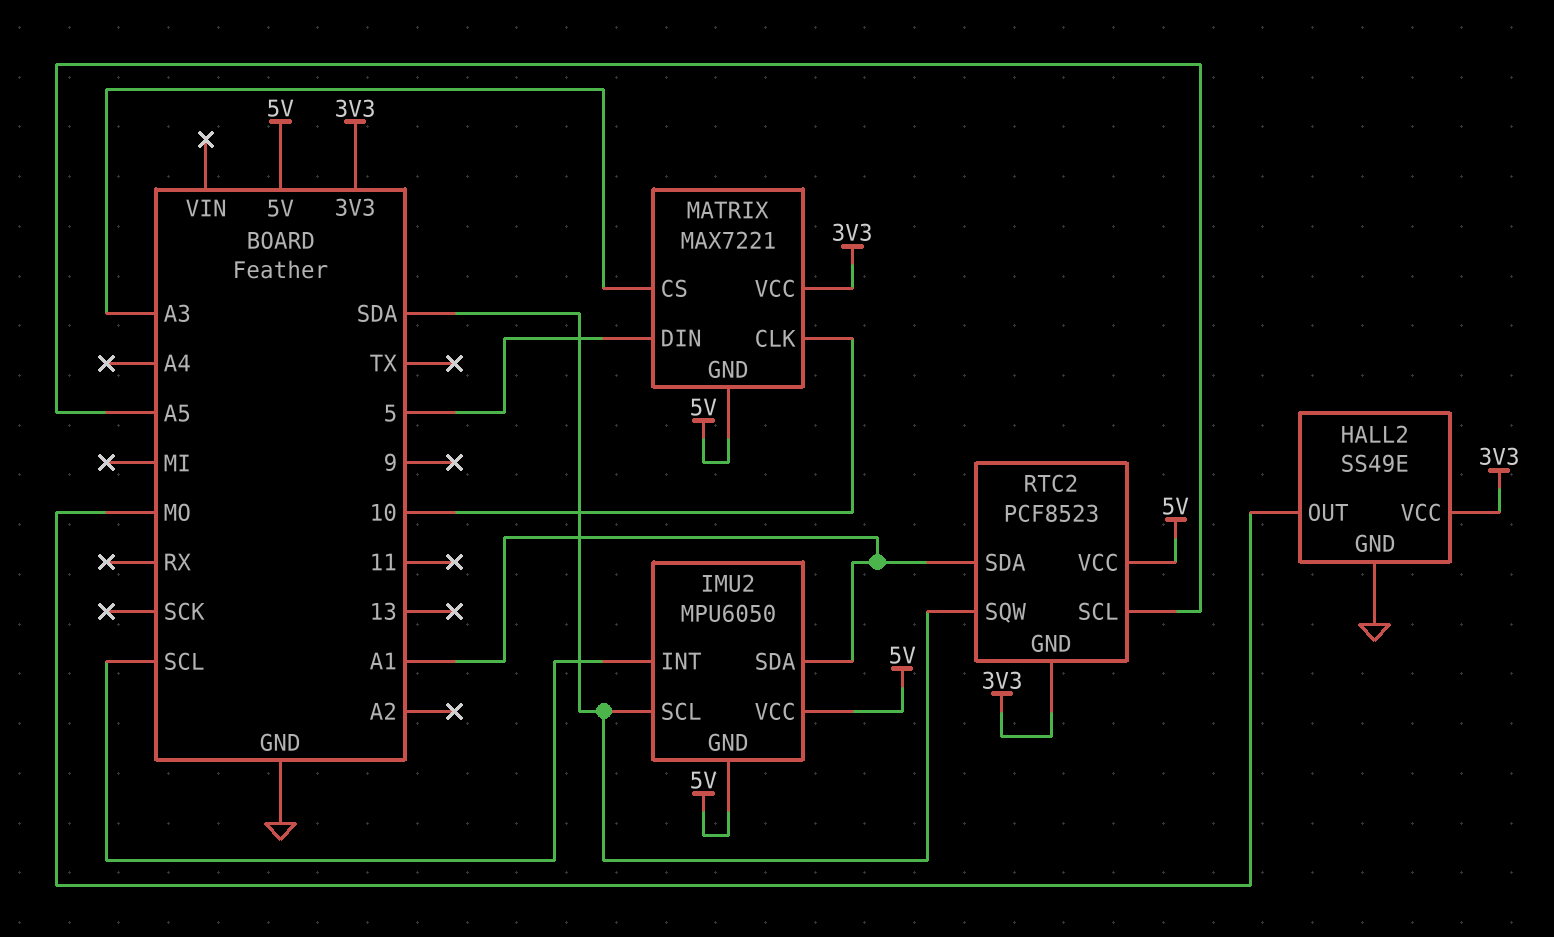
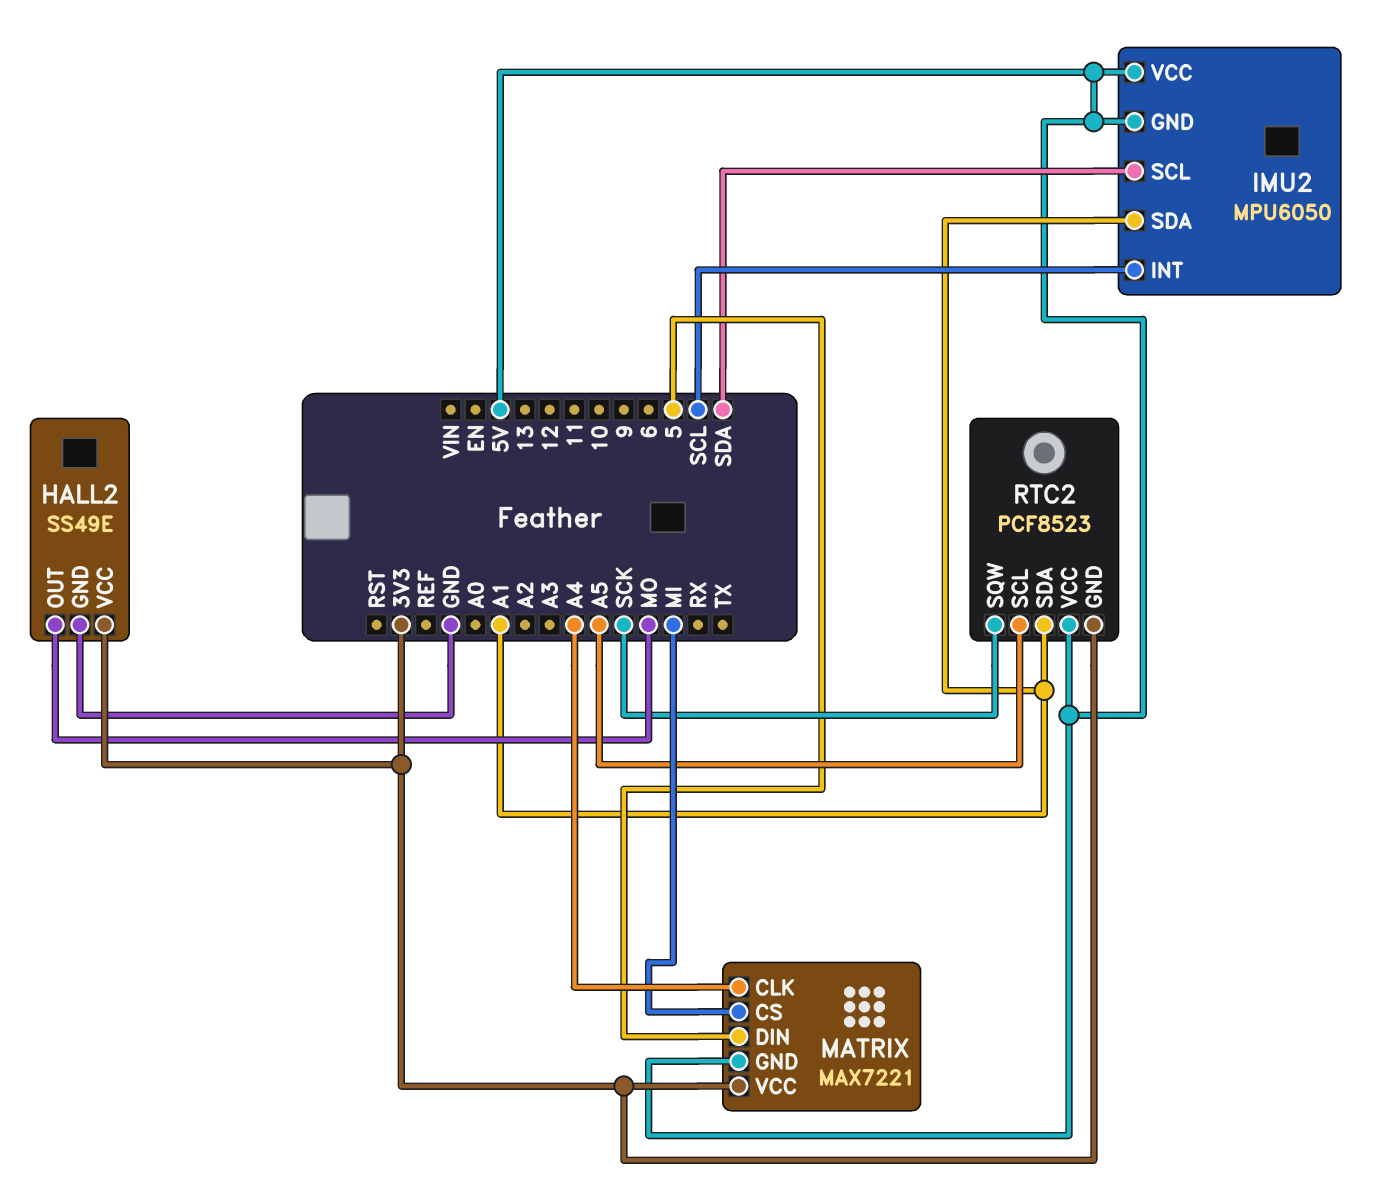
MATRIX pin CLK: 10 -> A4
MATRIX pin CS: A3 -> MI
RTC2 pin SQW: SDA -> SCK

